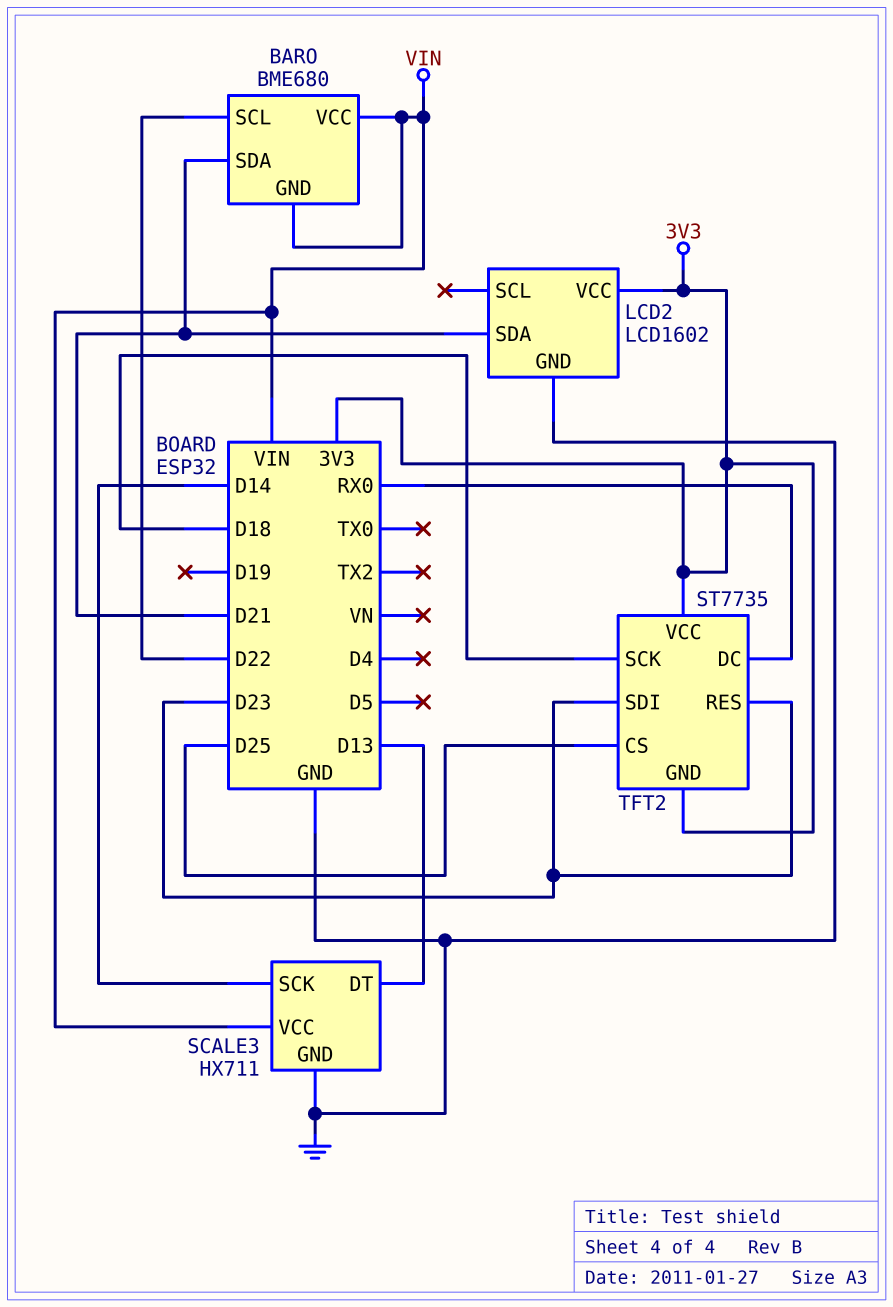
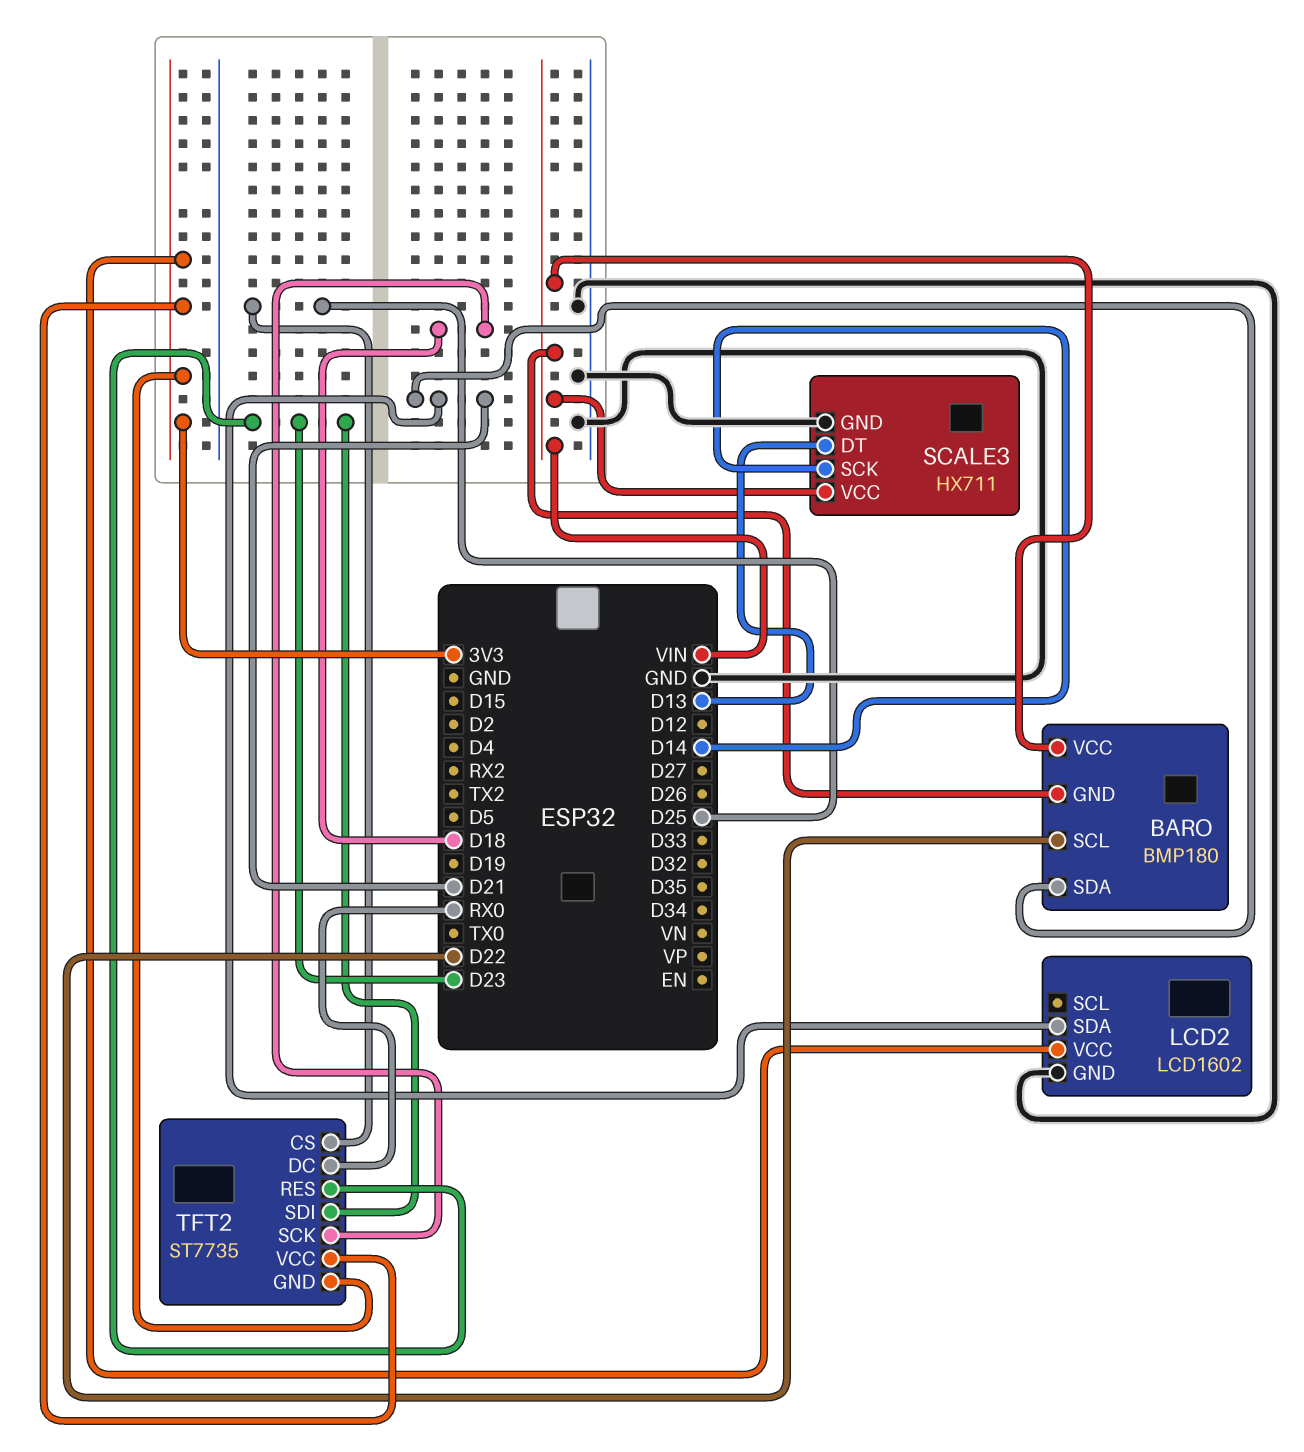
BARO: BME680 -> BMP180

